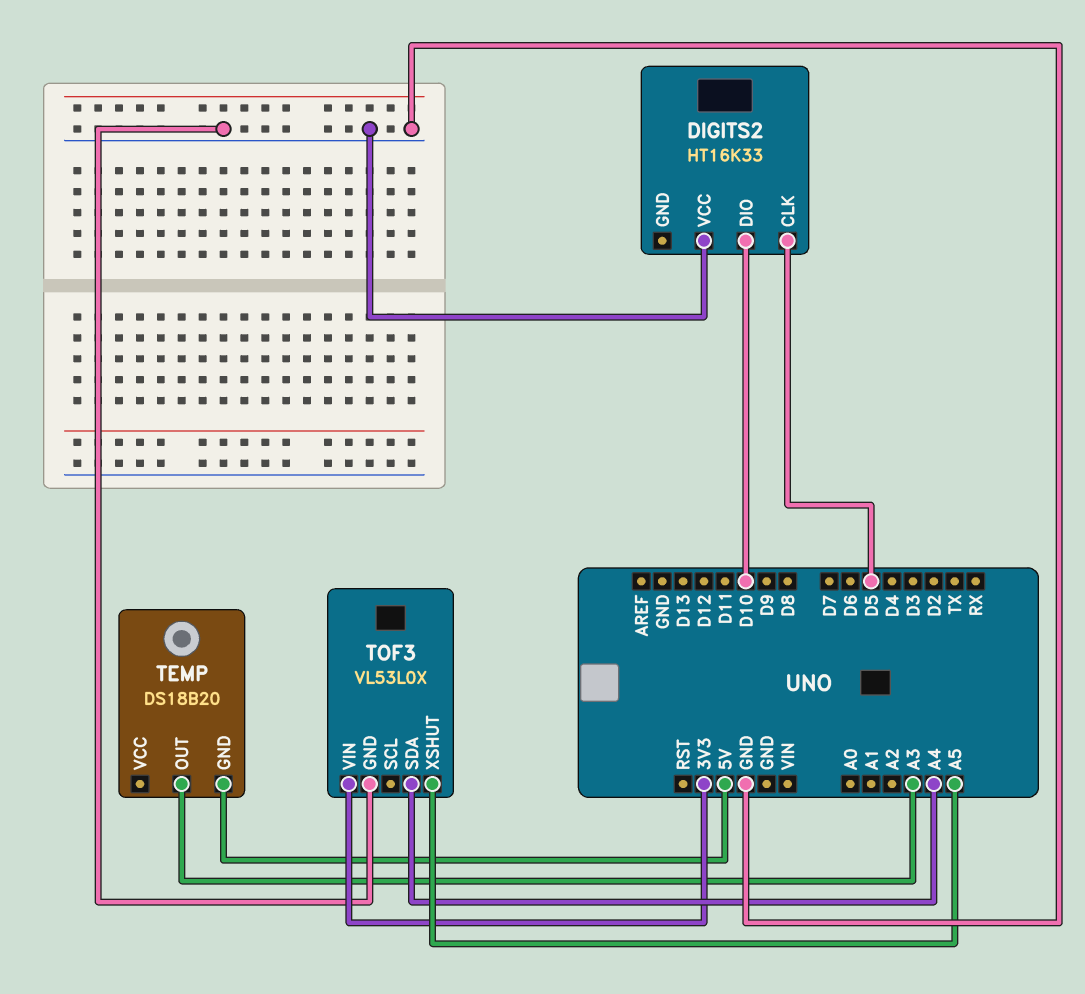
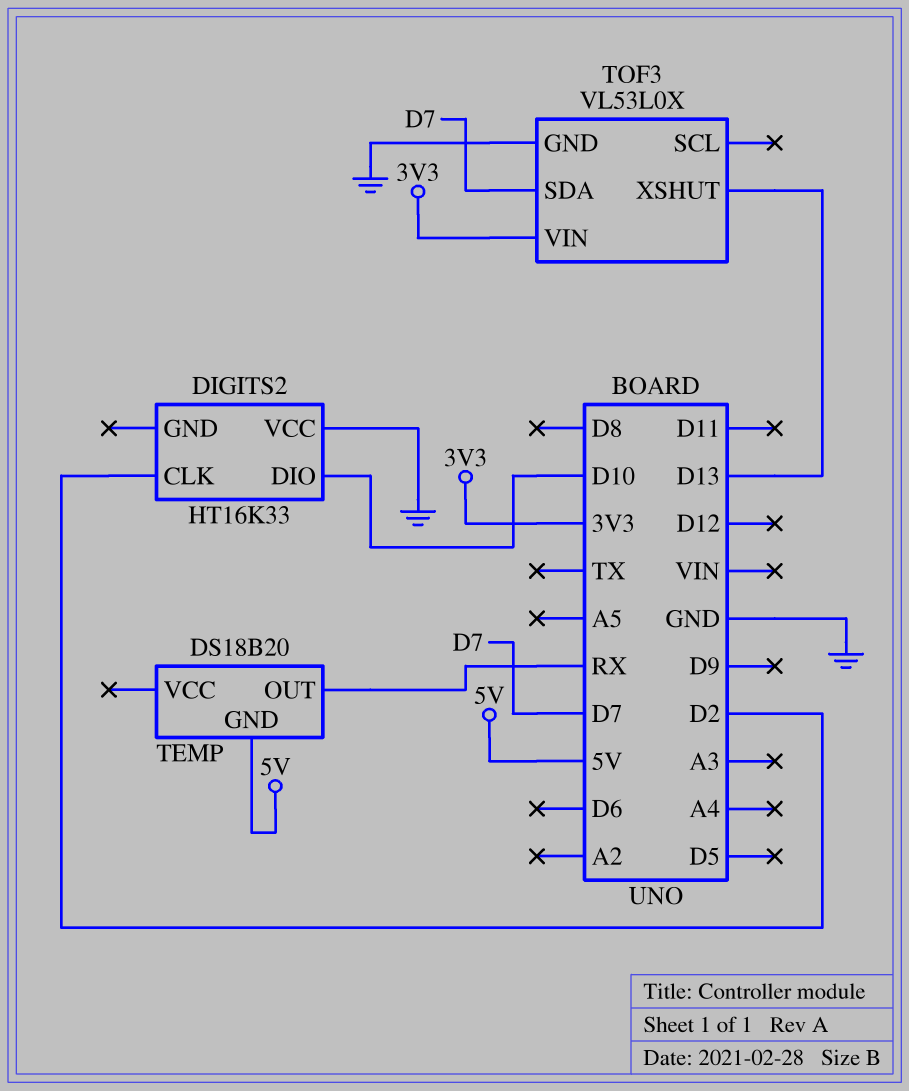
DIGITS2 pin CLK: D5 -> D2
TEMP pin OUT: A3 -> RX
TOF3 pin SDA: A4 -> D7
TOF3 pin XSHUT: A5 -> D13

